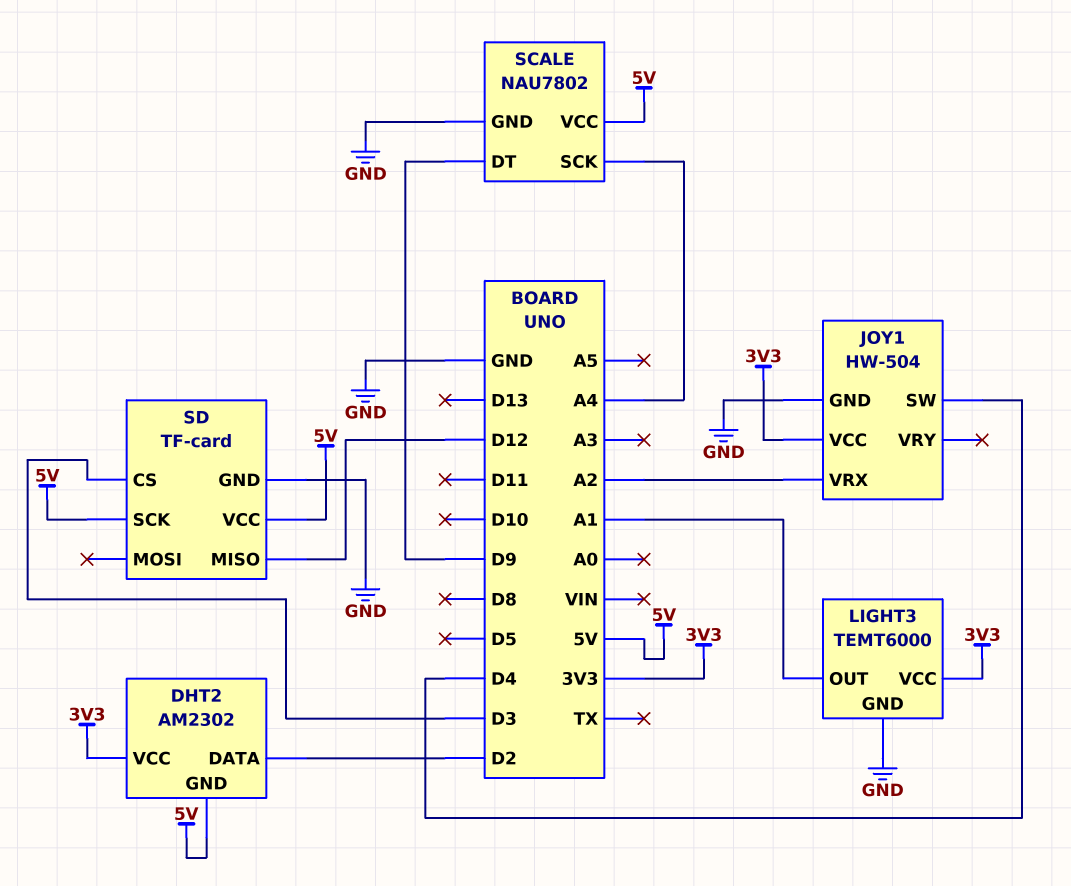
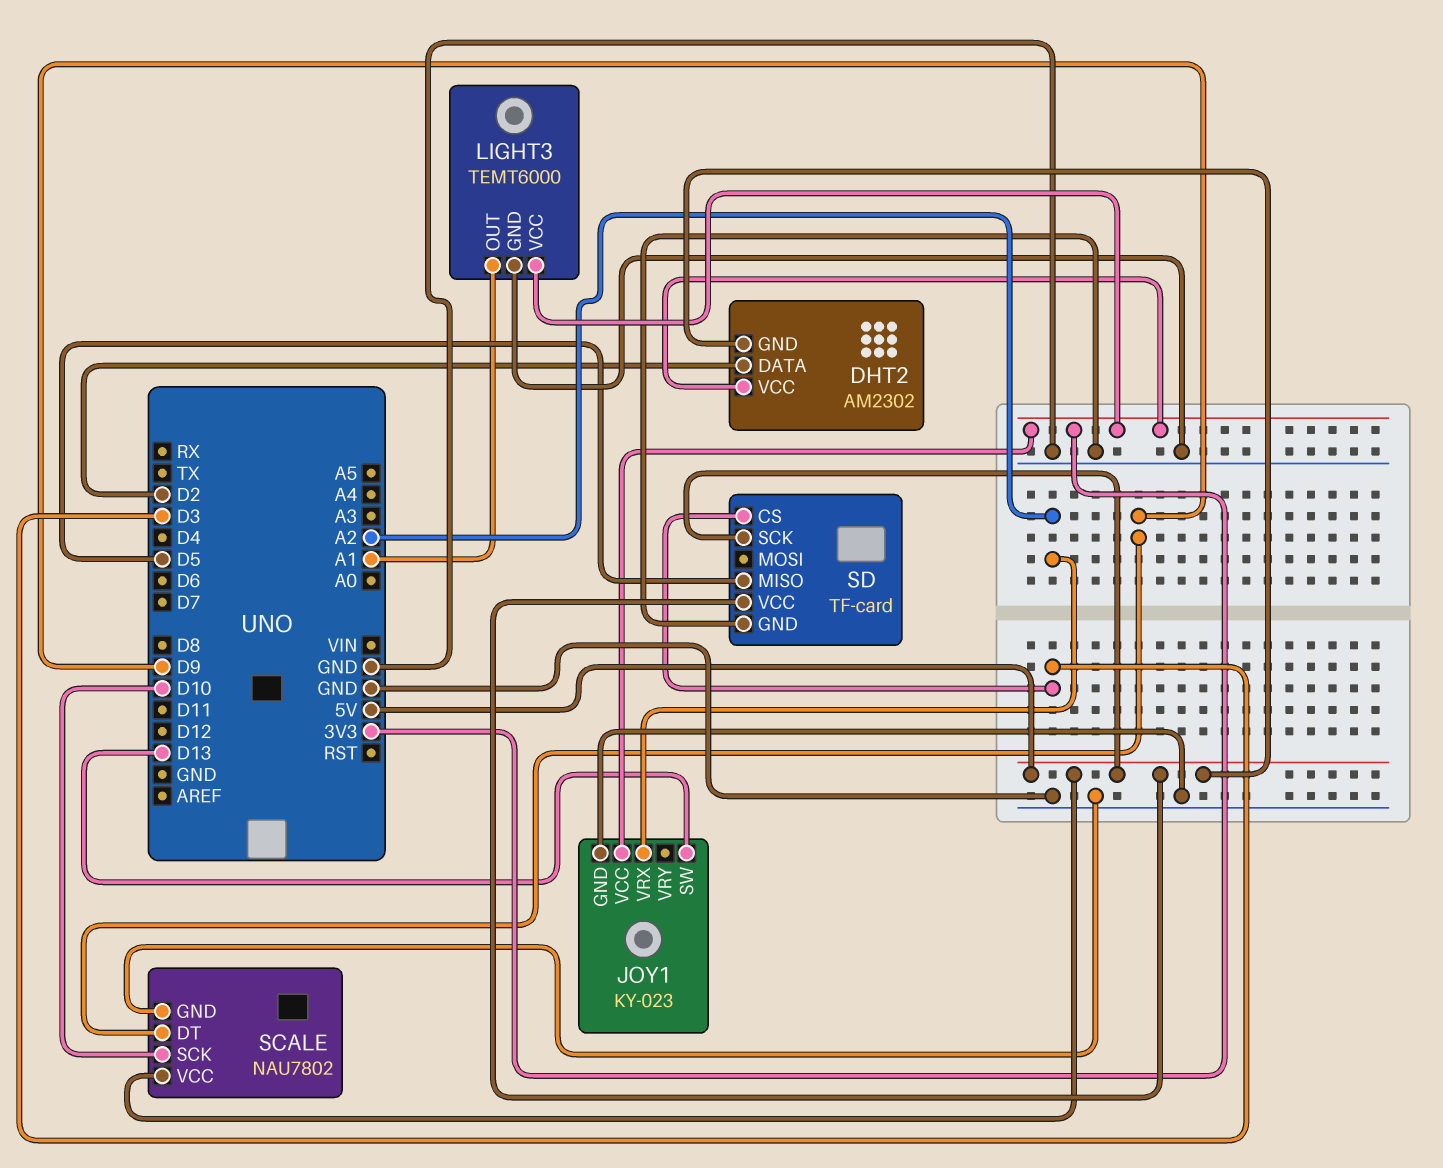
JOY1: HW-504 -> KY-023
JOY1 pin SW: D4 -> D13
SCALE pin SCK: A4 -> D10
SD pin MISO: D12 -> D5

